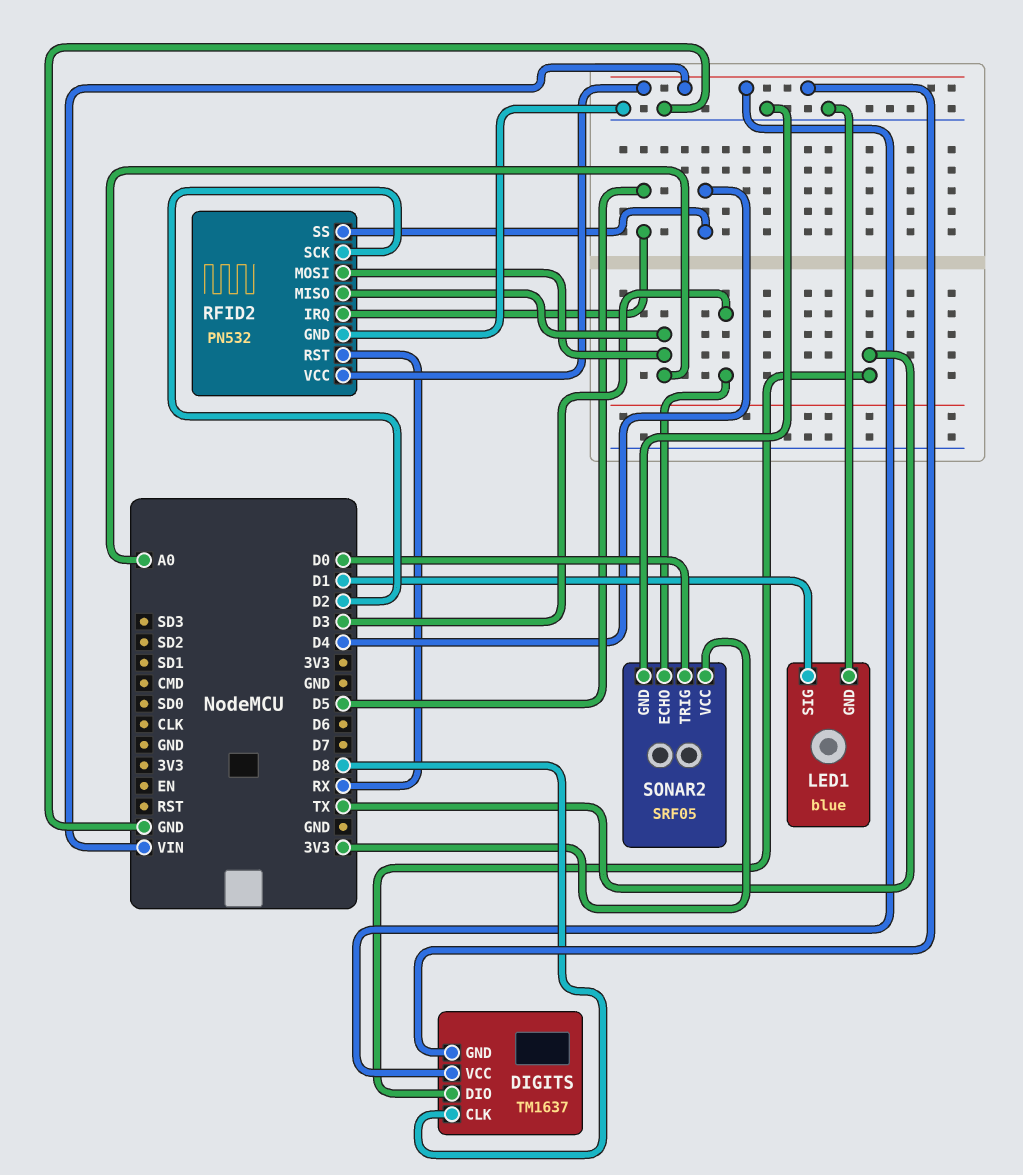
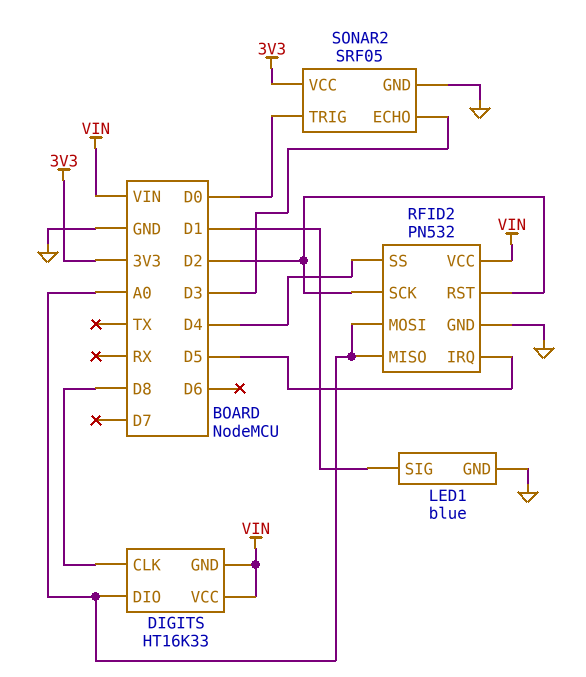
DIGITS: TM1637 -> HT16K33
DIGITS pin DIO: TX -> A0
RFID2 pin RST: RX -> D2

